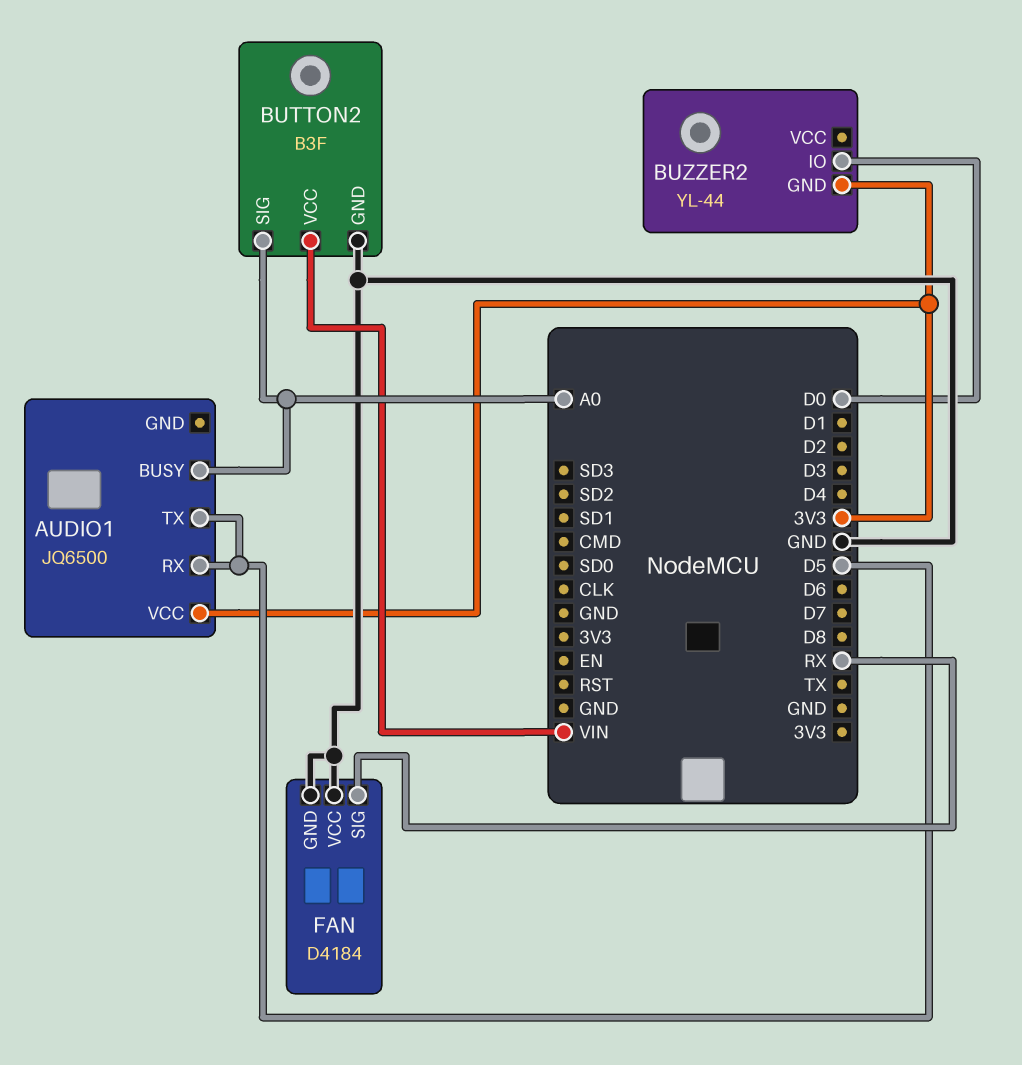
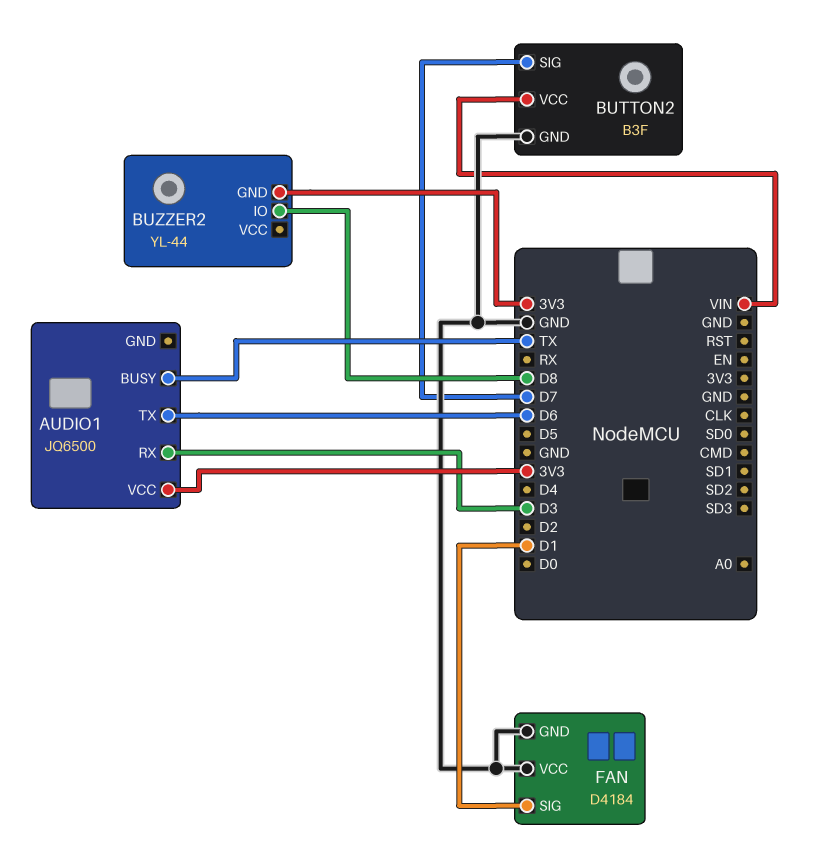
AUDIO1 pin BUSY: A0 -> TX
AUDIO1 pin RX: D5 -> D3
AUDIO1 pin TX: D5 -> D6
BUTTON2 pin SIG: A0 -> D7
BUZZER2 pin IO: D0 -> D8
FAN pin SIG: RX -> D1

